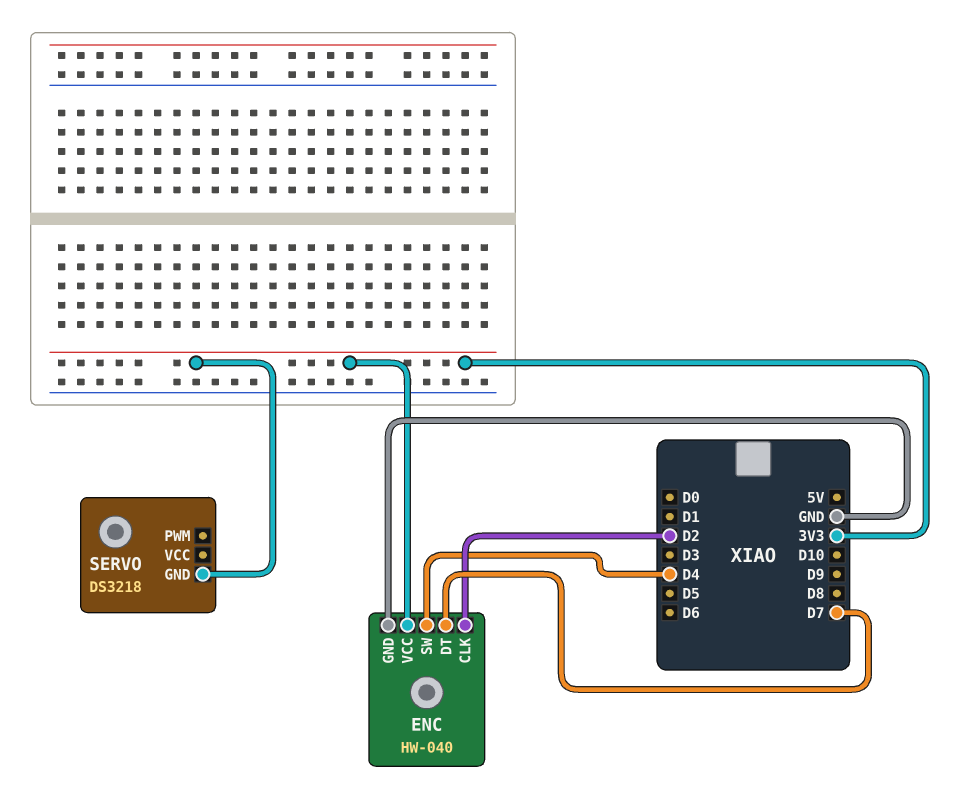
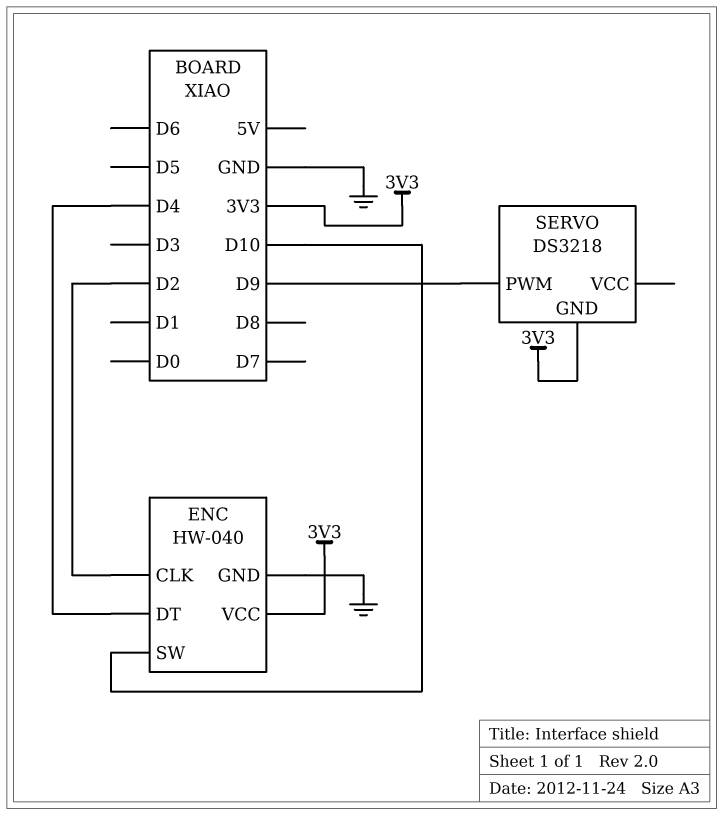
ENC pin DT: D7 -> D4
ENC pin SW: D4 -> D10
SERVO pin PWM: none -> D9

